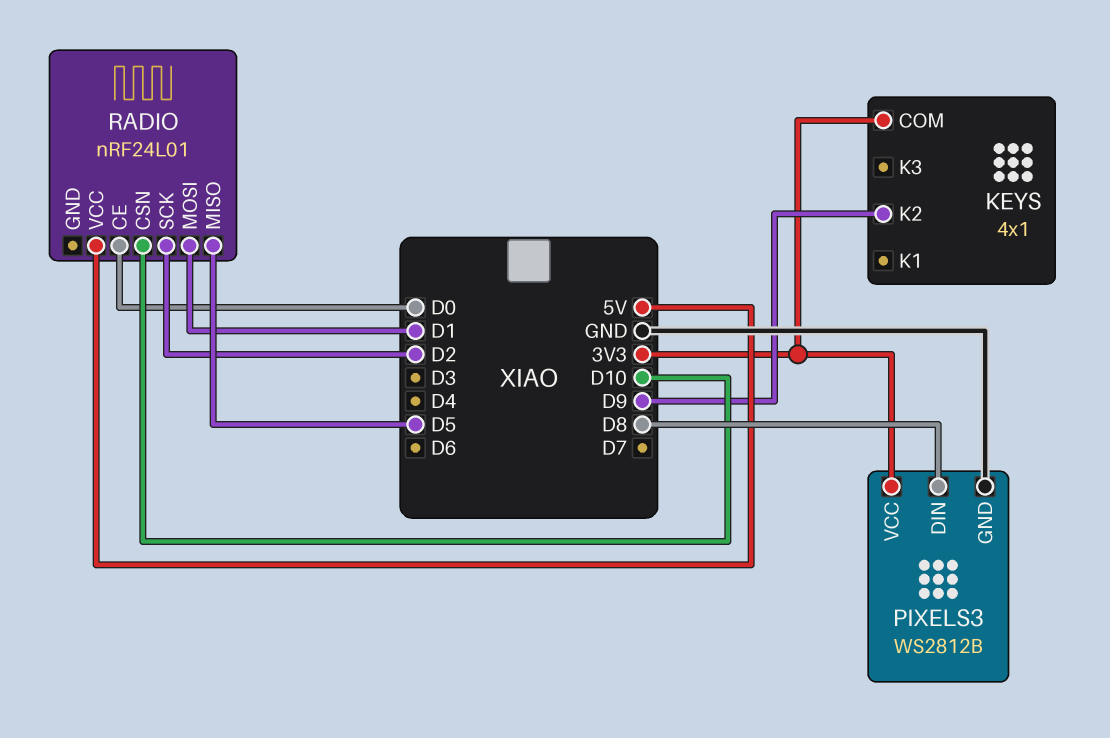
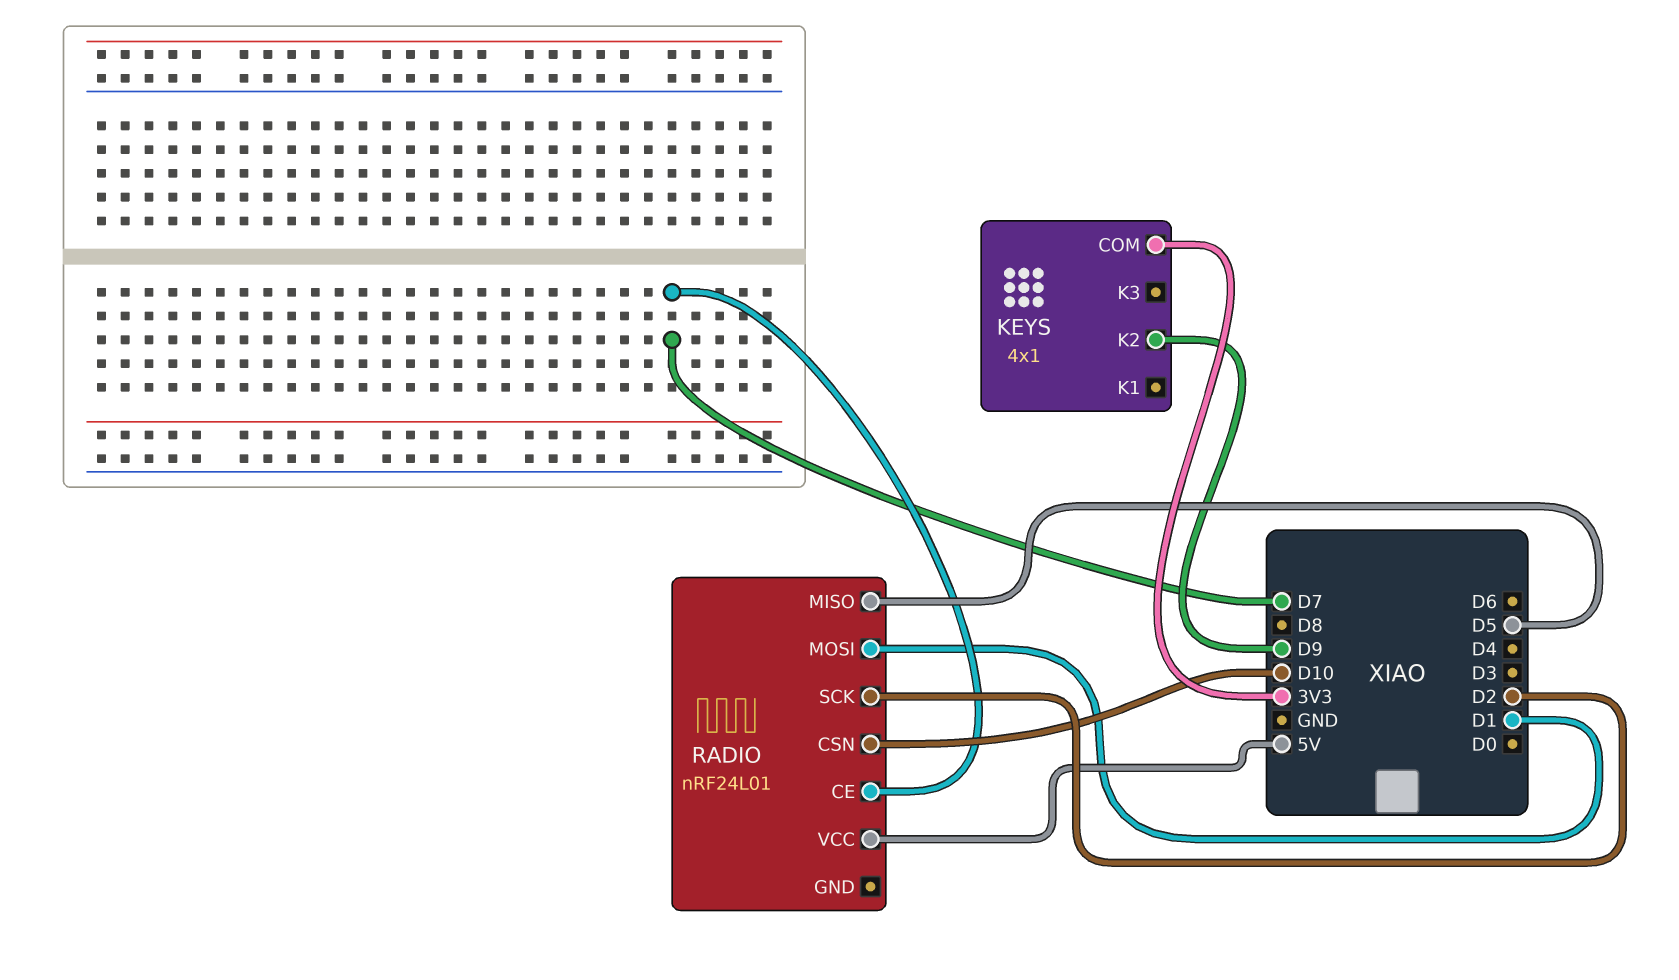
PIXELS3: WS2812B -> none
PIXELS3 pin DIN: D8 -> none
PIXELS3 pin GND: GND -> none
PIXELS3 pin VCC: 3V3 -> none
RADIO pin CE: D0 -> D7

